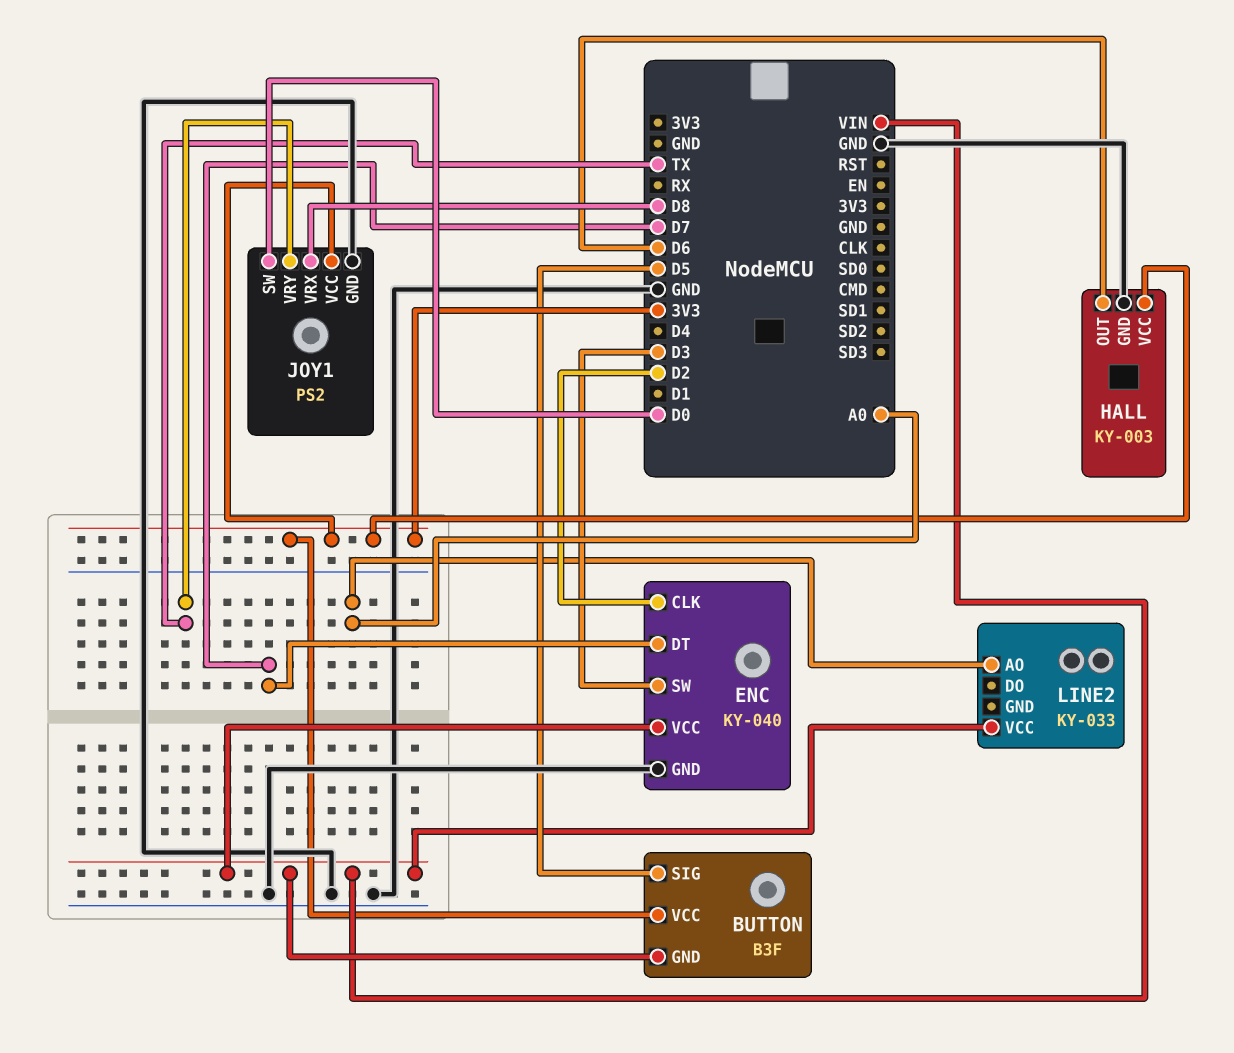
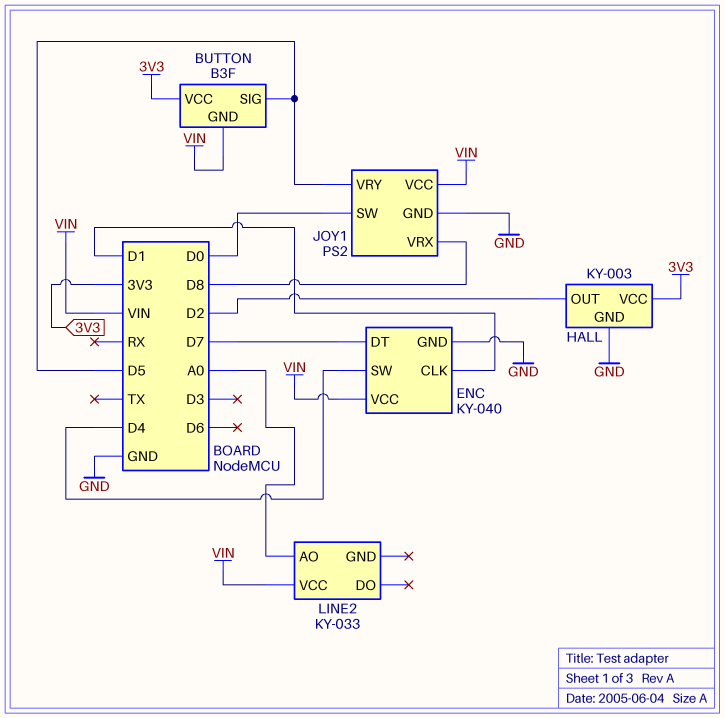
ENC pin CLK: D2 -> D1
ENC pin SW: D3 -> D4
HALL pin OUT: D6 -> D2
JOY1 pin VCC: 3V3 -> VIN
JOY1 pin VRY: TX -> D5

